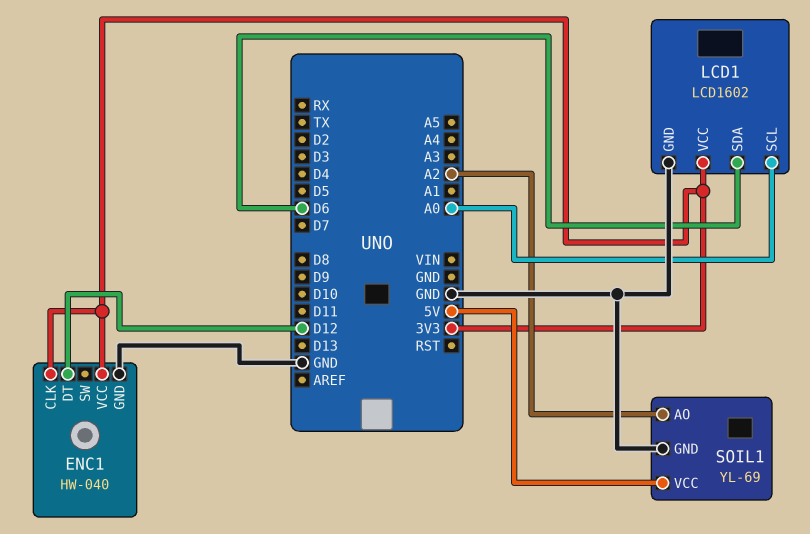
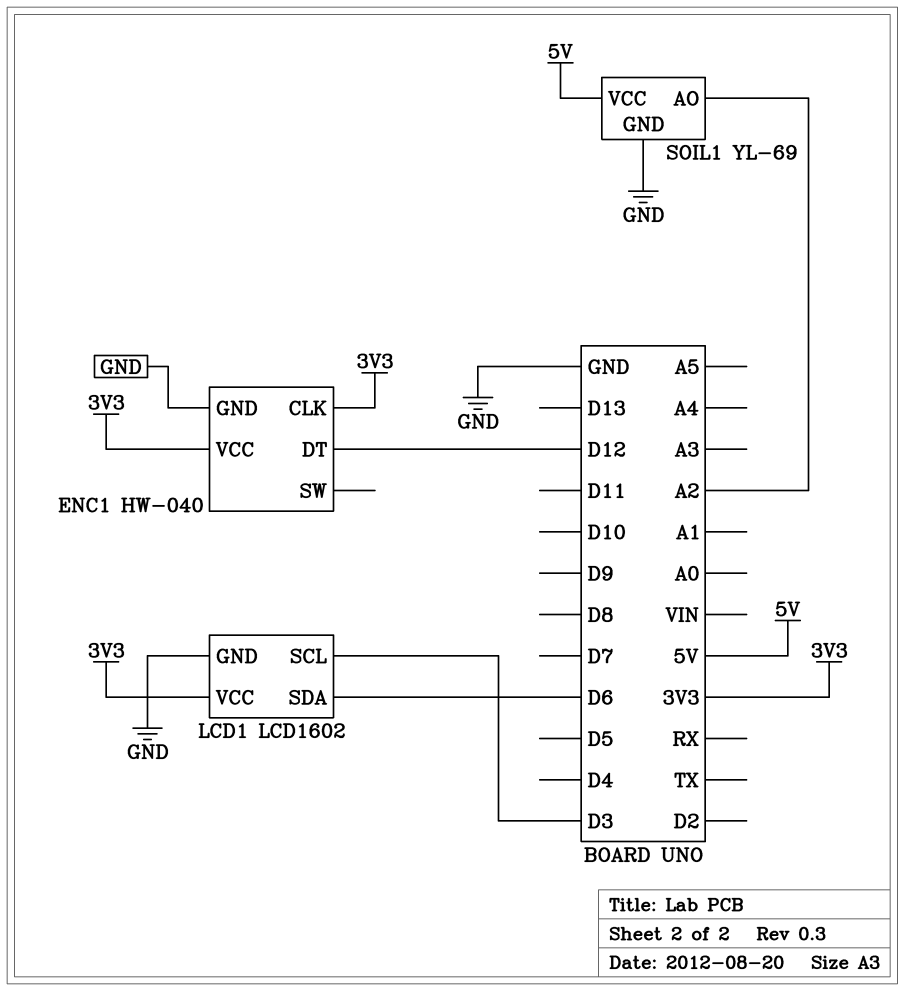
LCD1 pin SCL: A0 -> D3

